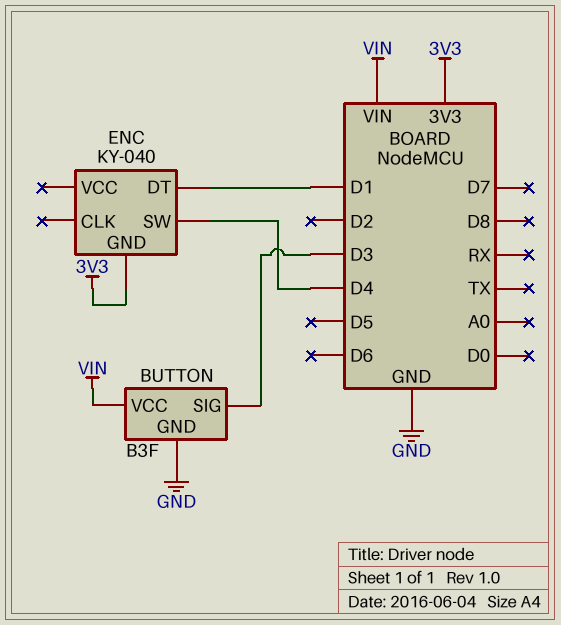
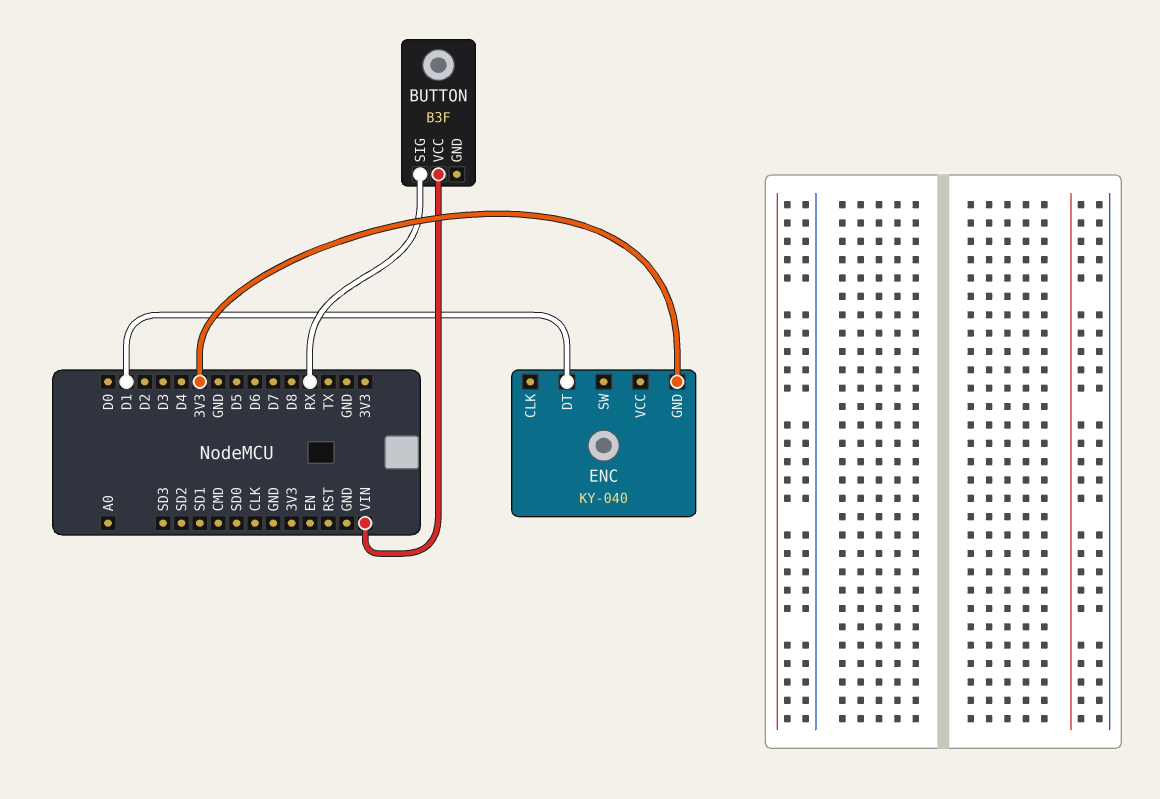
BUTTON pin GND: GND -> none
BUTTON pin SIG: D3 -> RX
ENC pin SW: D4 -> none

